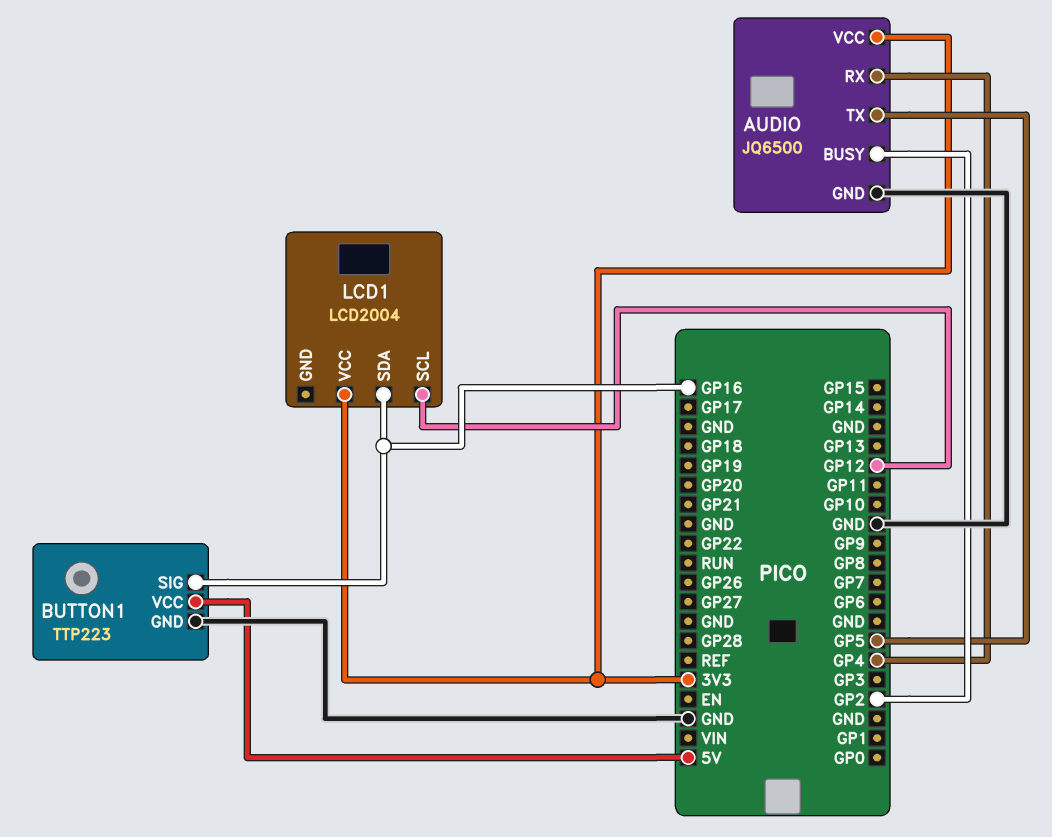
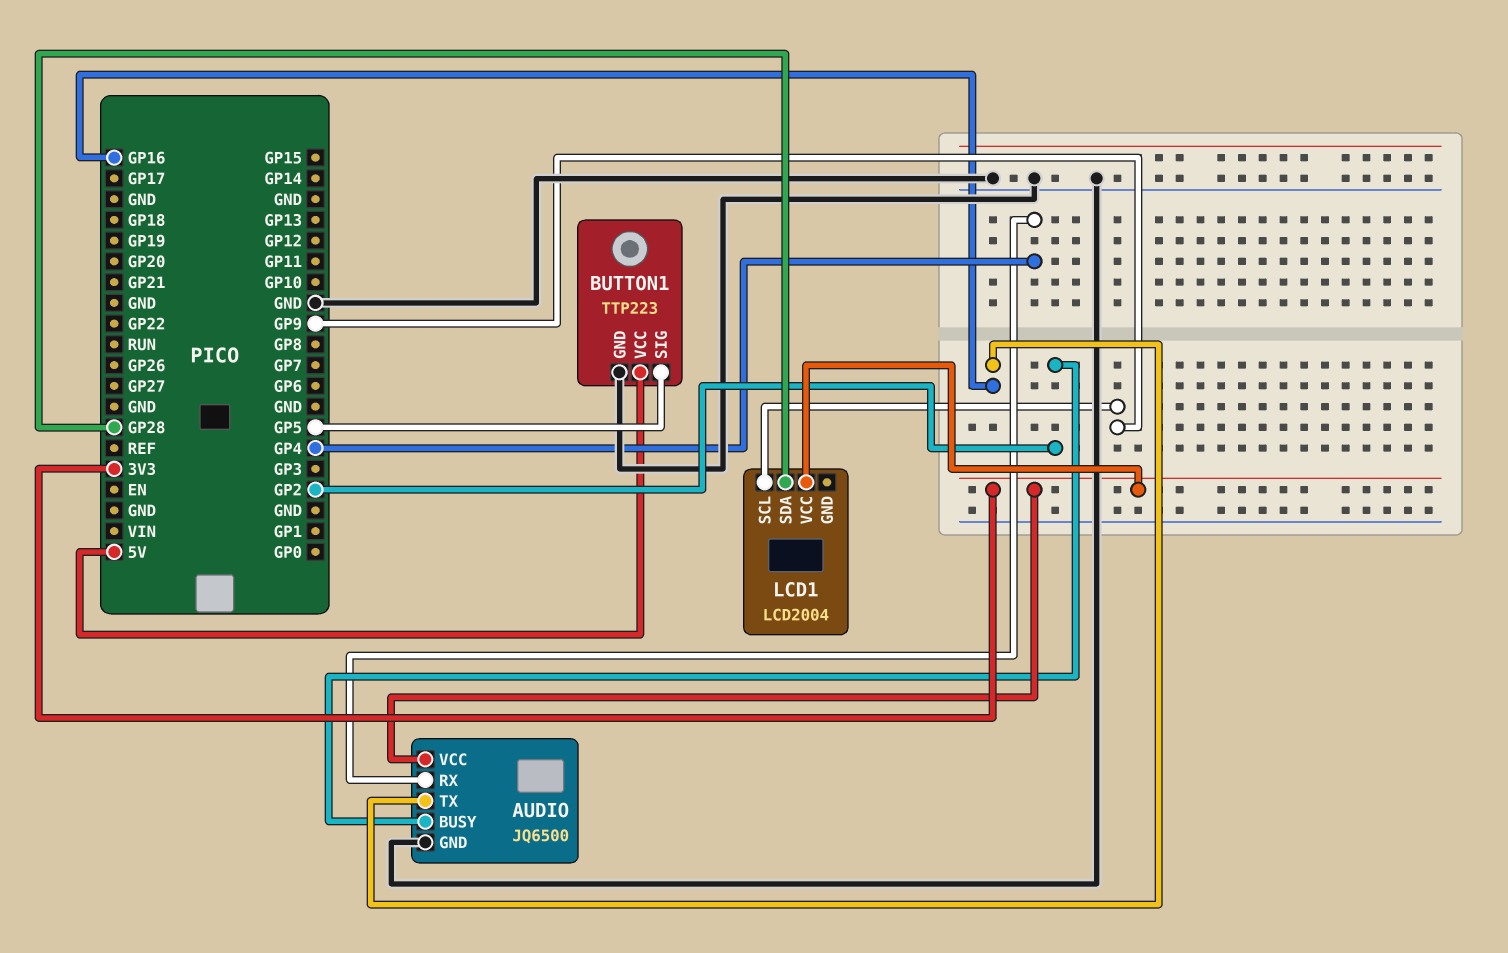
AUDIO pin TX: GP5 -> GP16
BUTTON1 pin SIG: GP16 -> GP5
LCD1 pin SCL: GP12 -> GP9
LCD1 pin SDA: GP16 -> GP28

